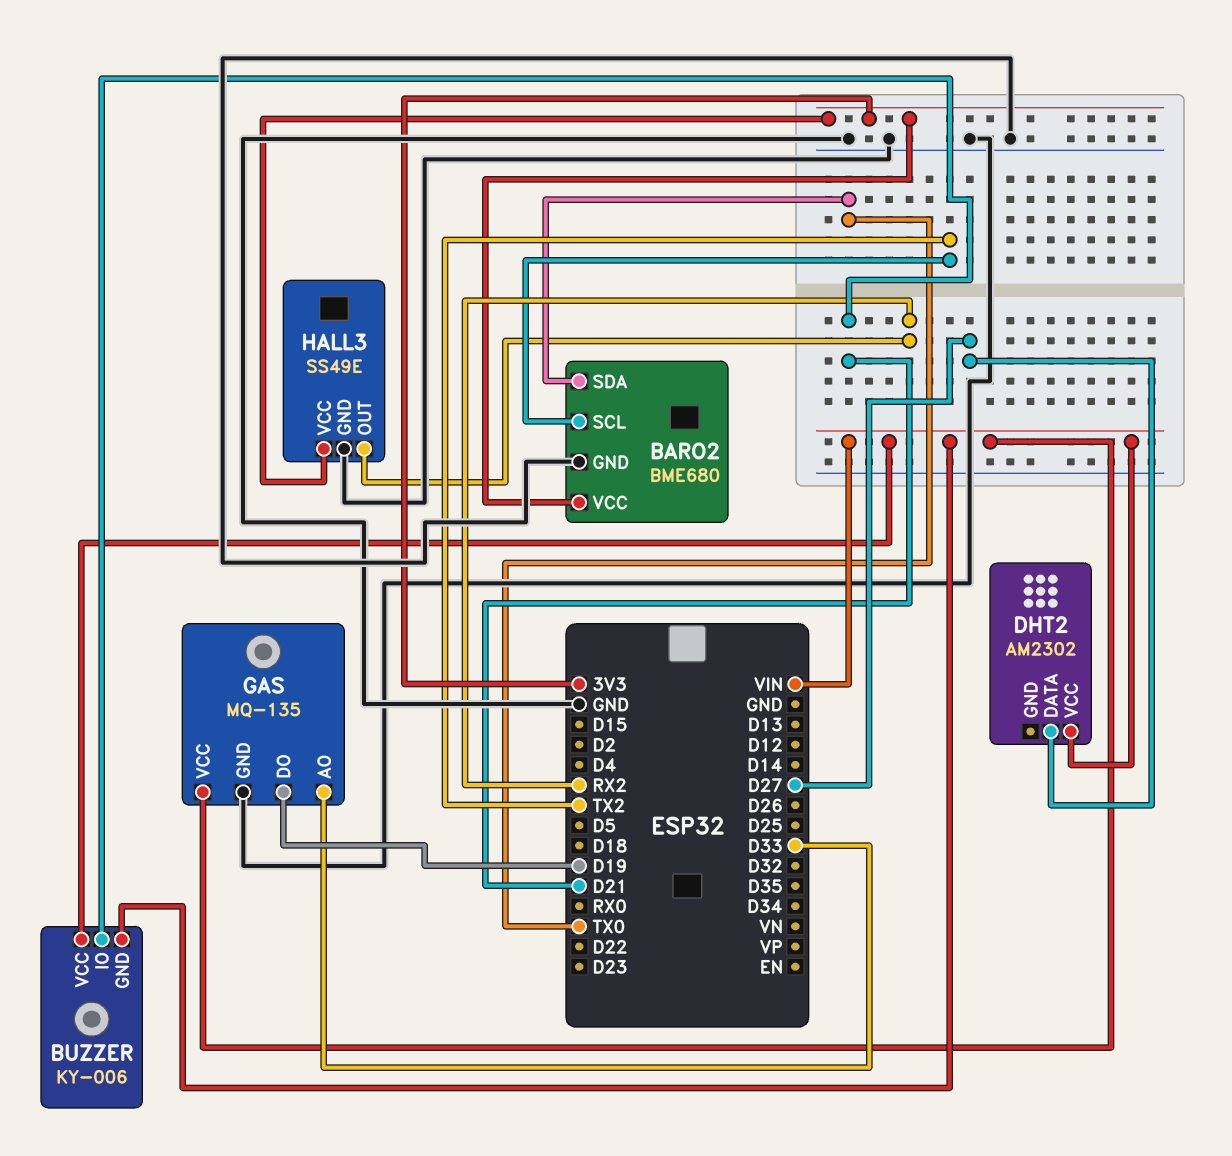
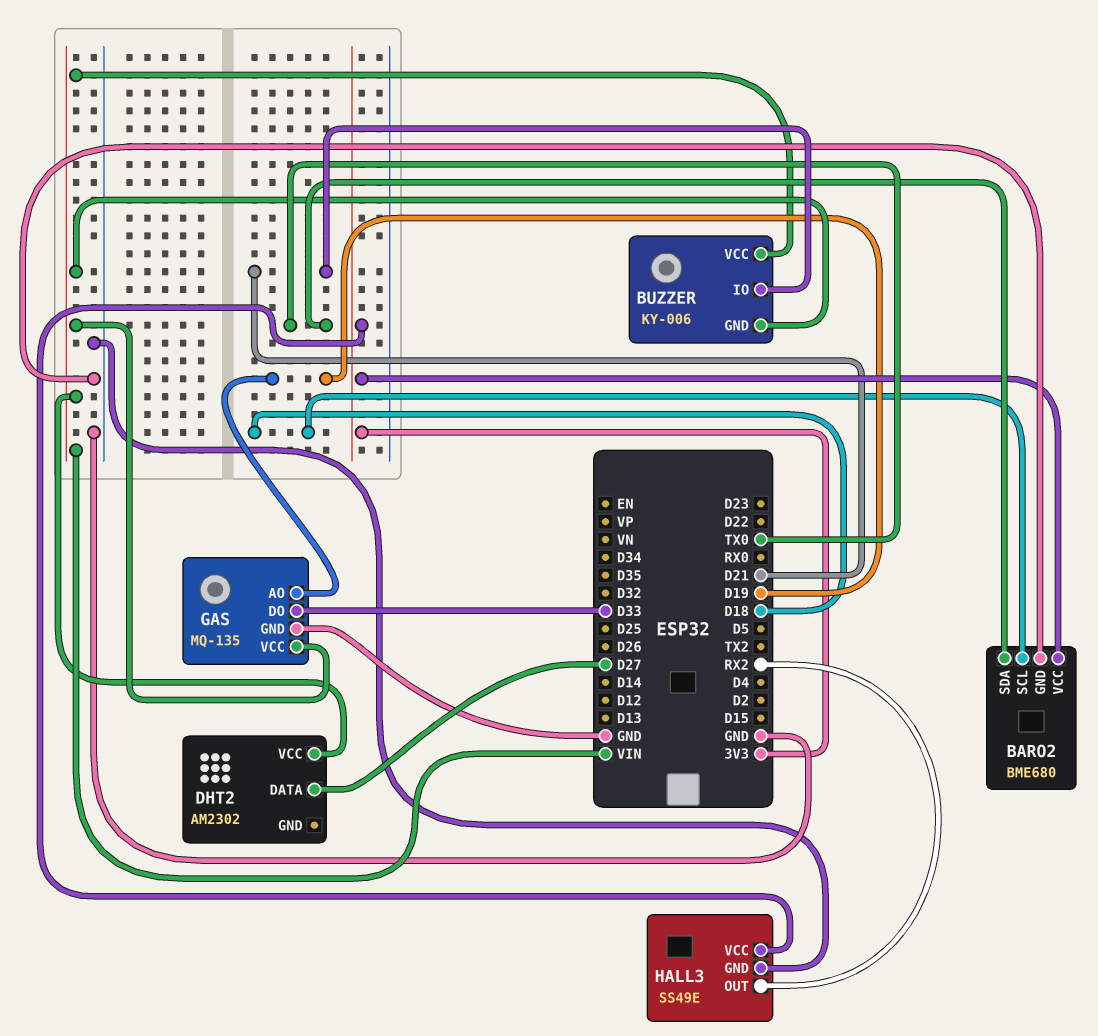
BARO2 pin SCL: TX2 -> D18
GAS pin AO: D33 -> D19
GAS pin DO: D19 -> D33

